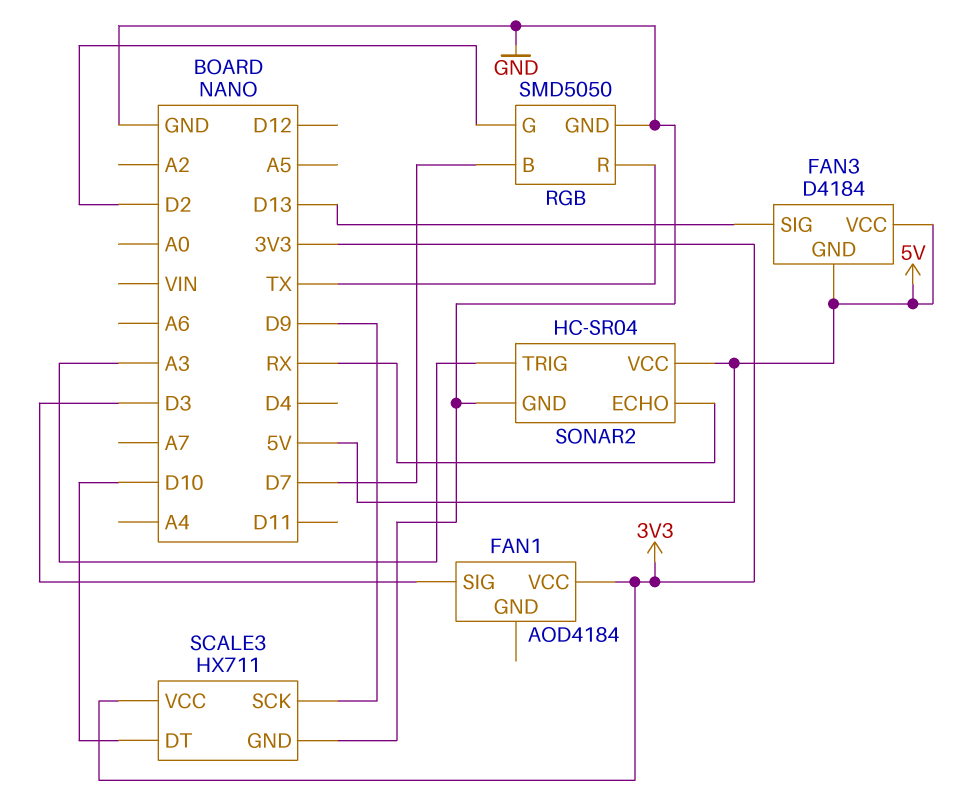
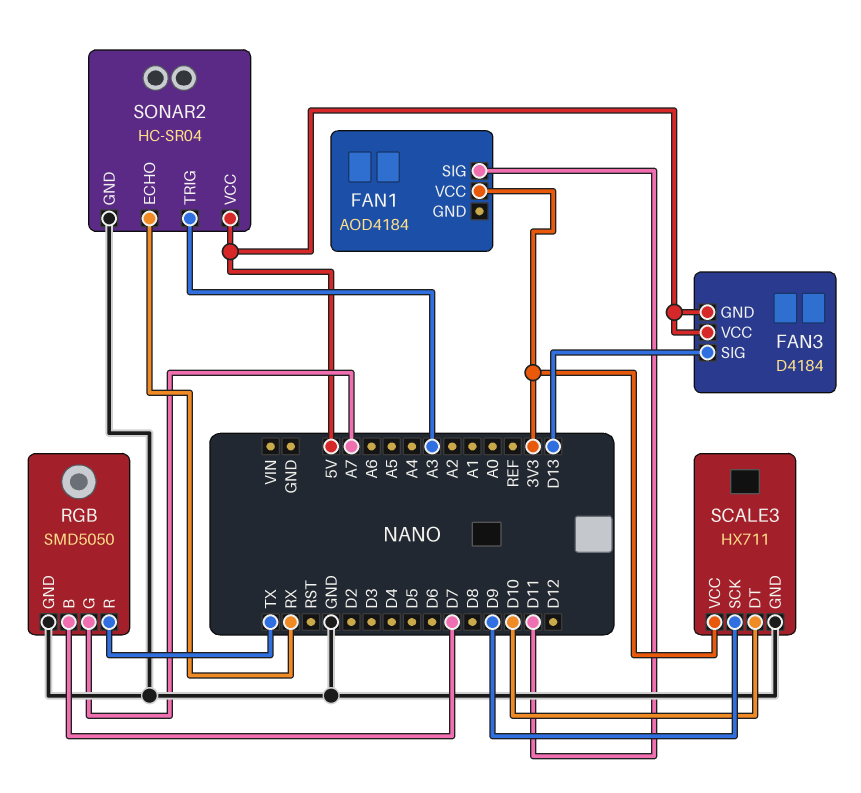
FAN1 pin SIG: D3 -> D11
RGB pin G: D2 -> A7

